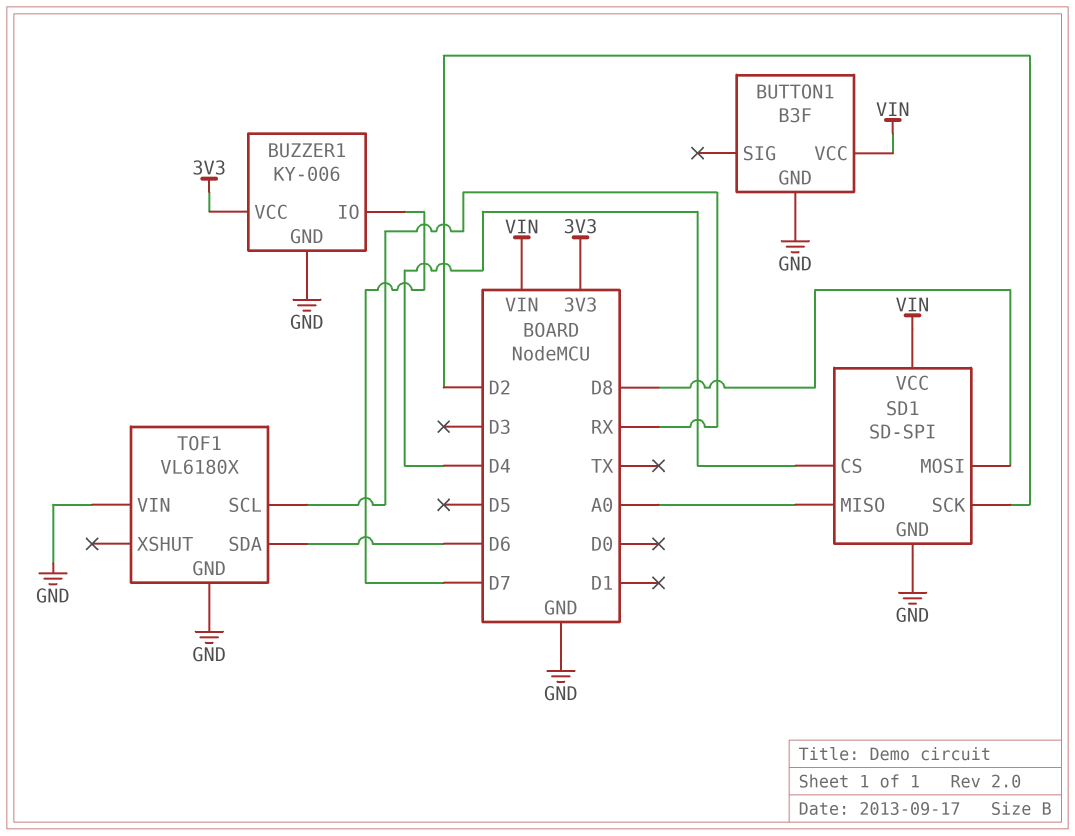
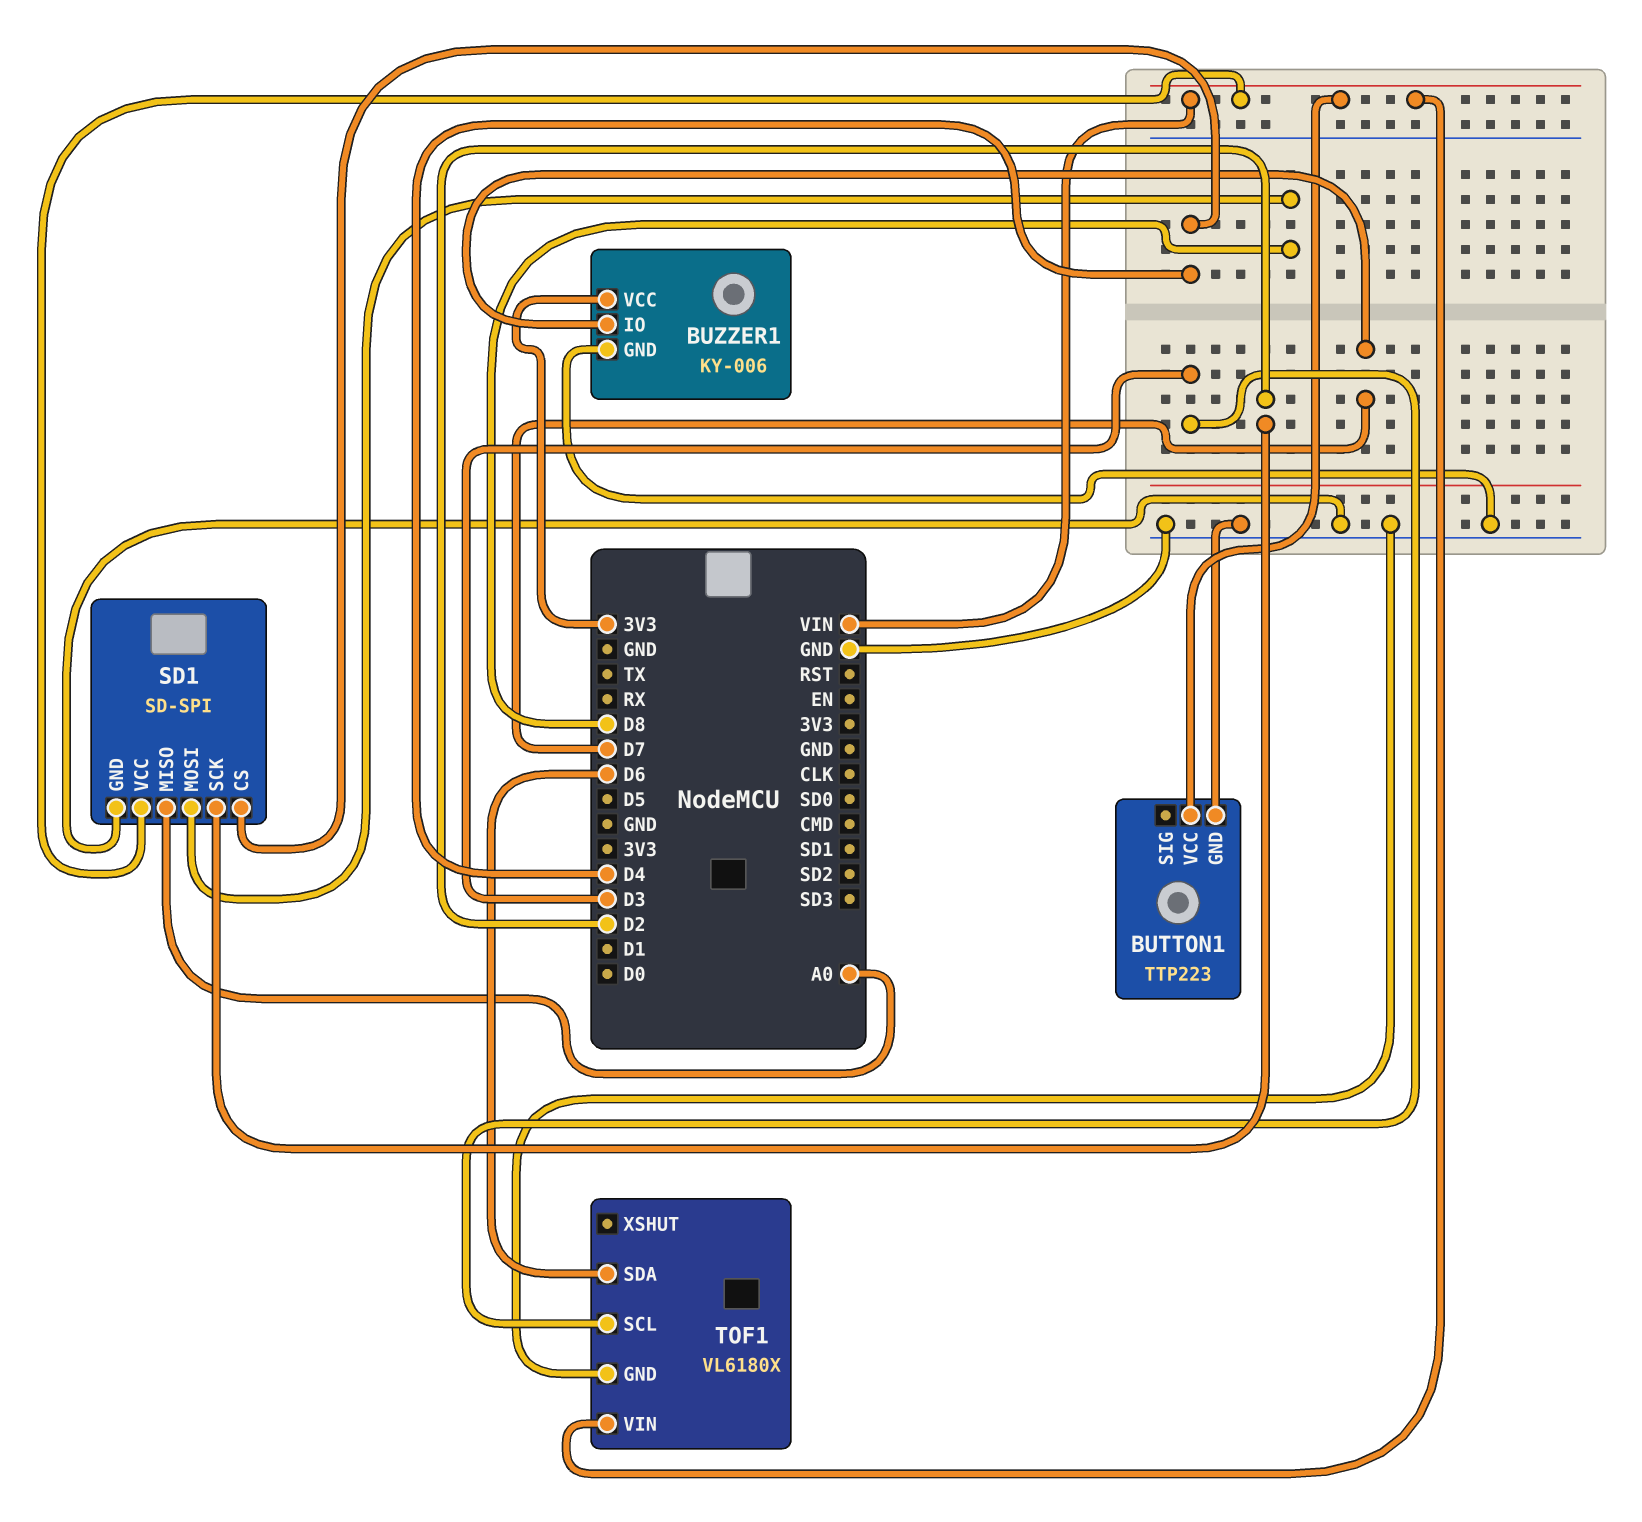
BUTTON1: B3F -> TTP223
TOF1 pin SCL: RX -> D3
TOF1 pin VIN: GND -> VIN

